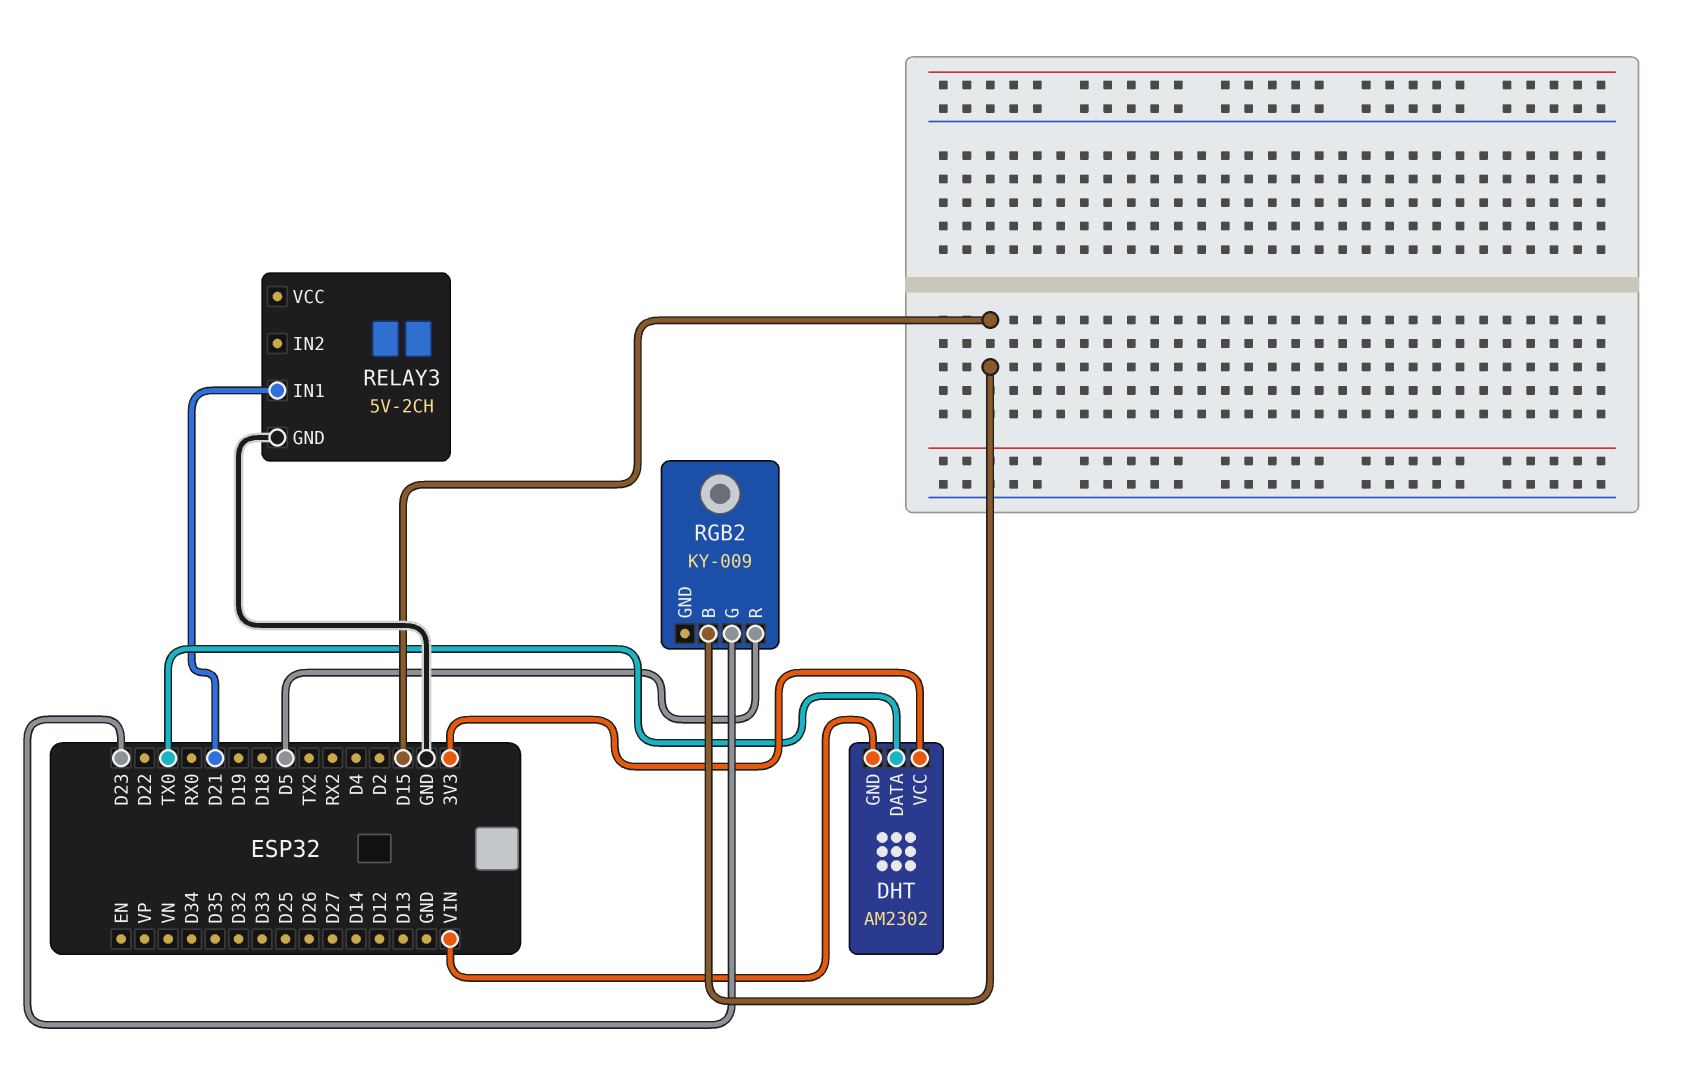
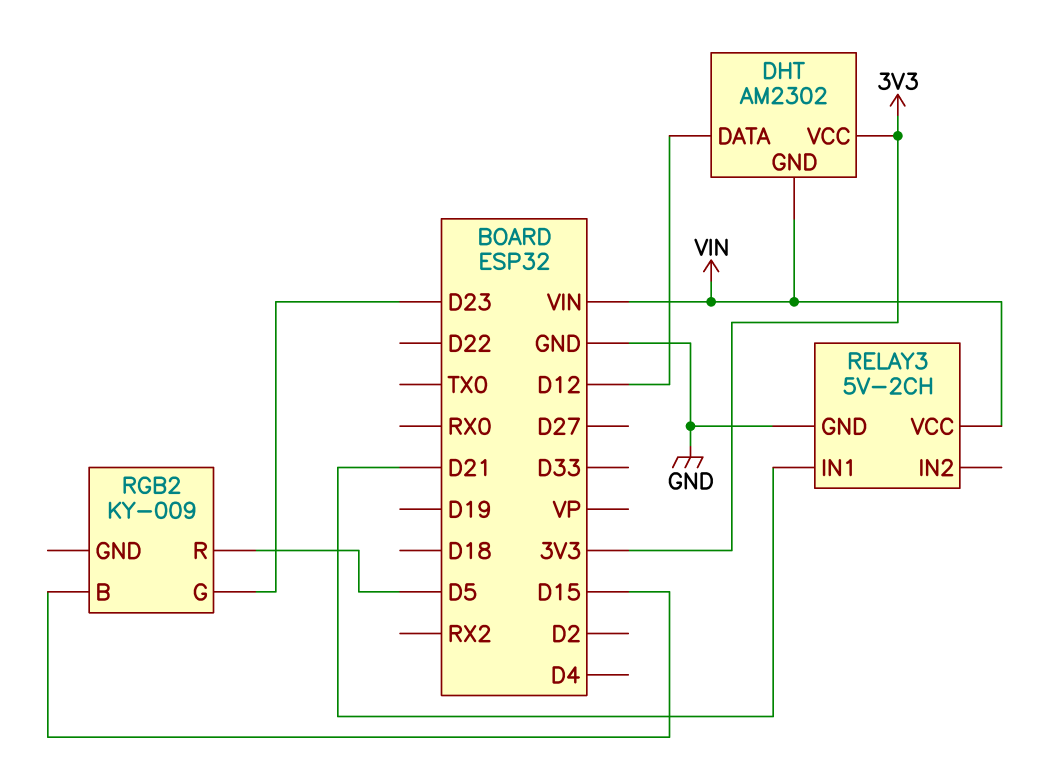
DHT pin DATA: TX0 -> D12
RELAY3 pin VCC: none -> VIN

